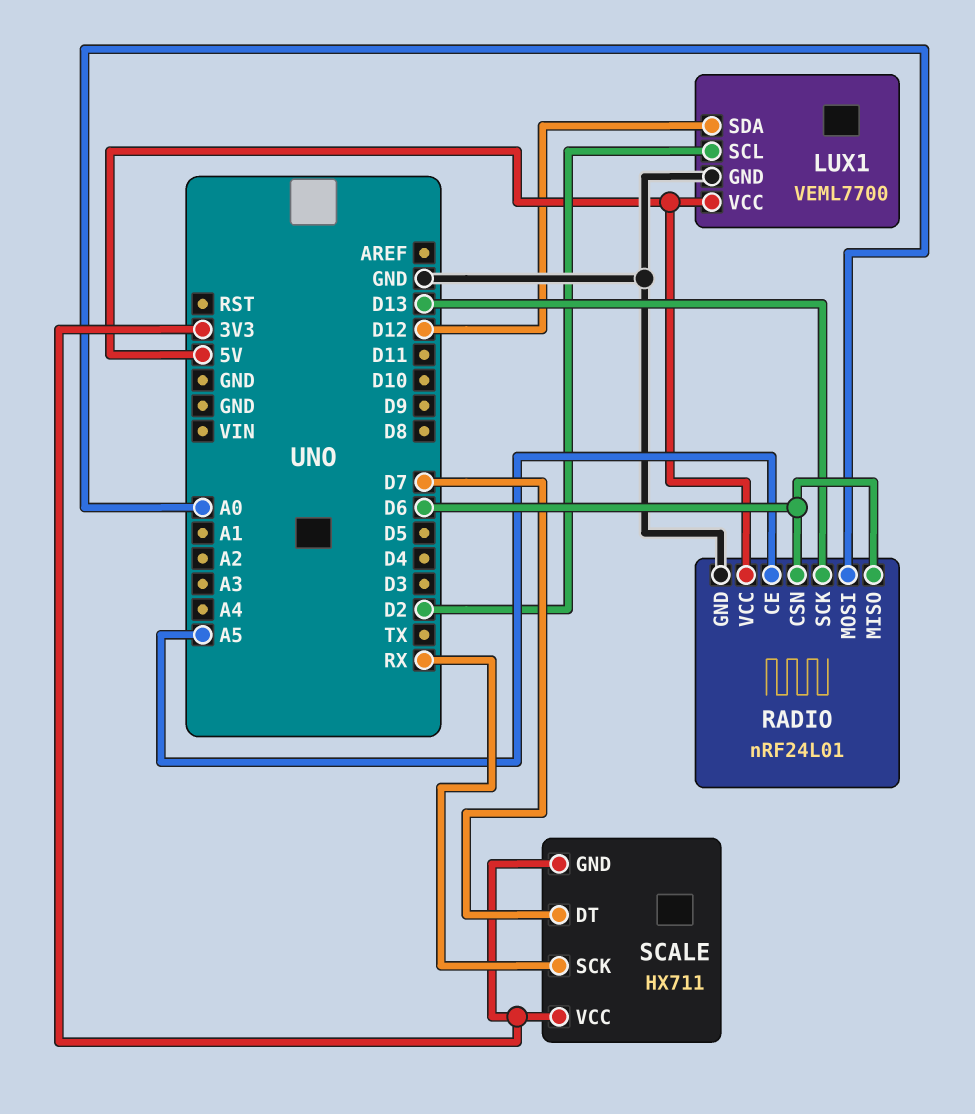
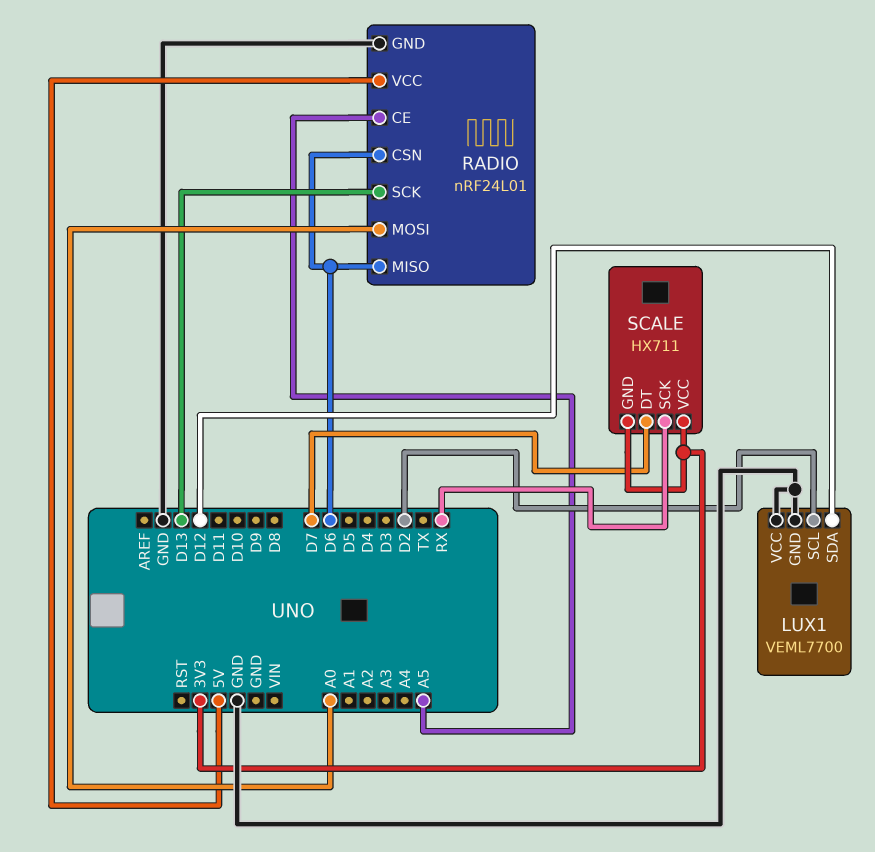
LUX1 pin VCC: 5V -> GND

